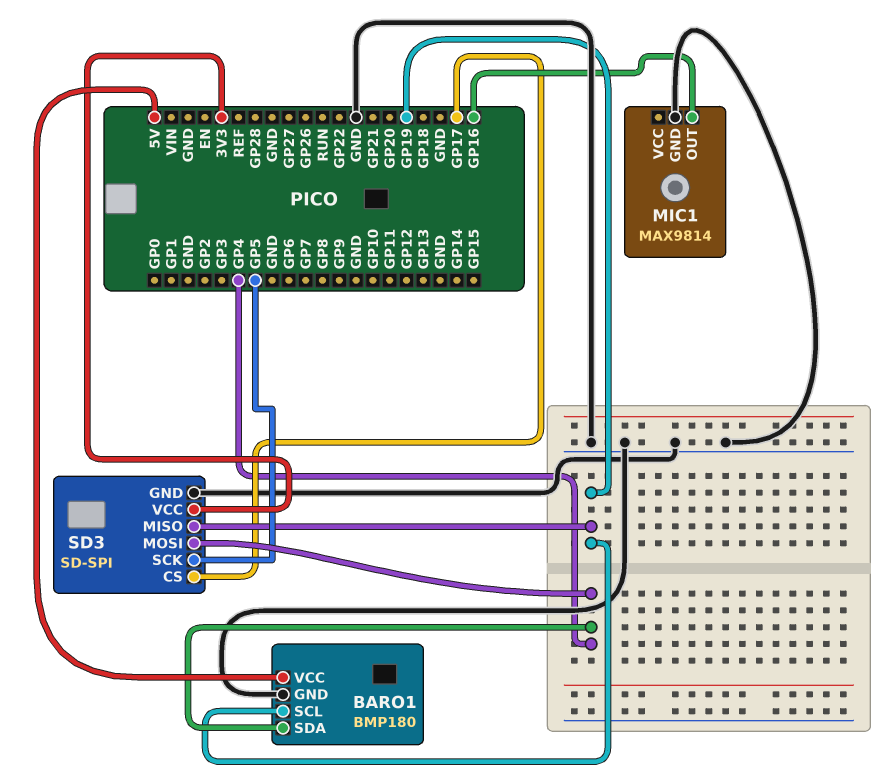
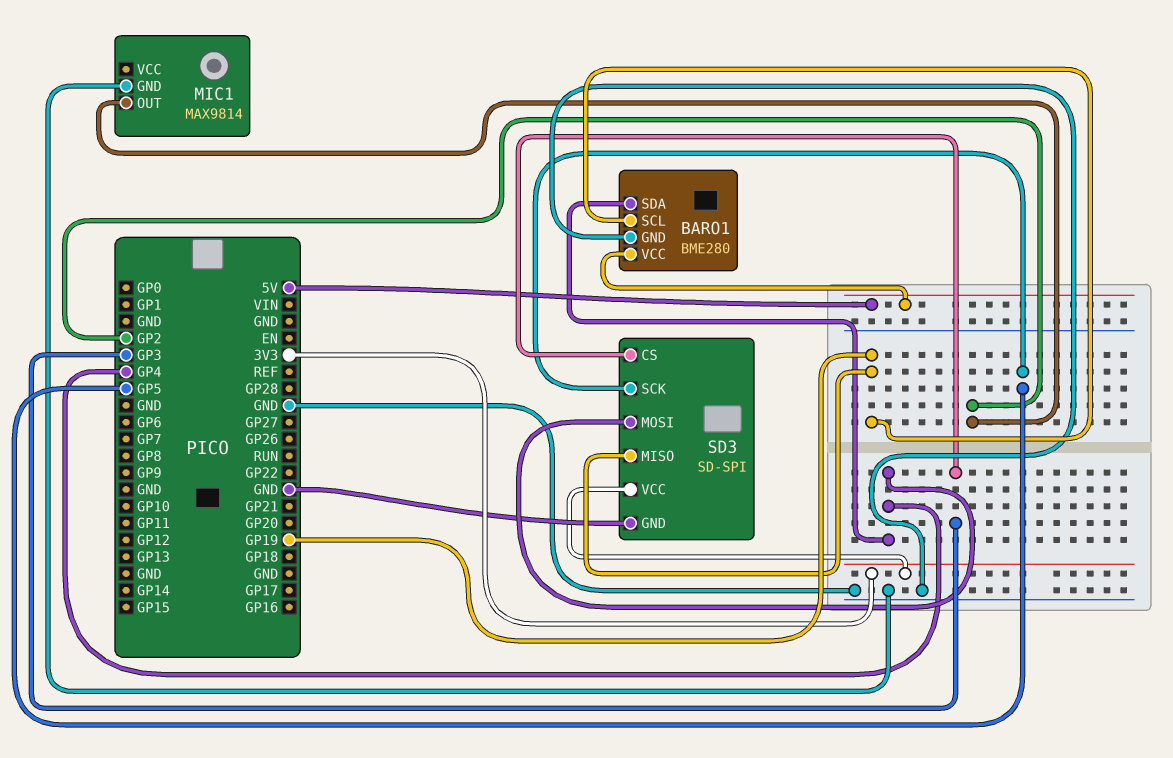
BARO1: BMP180 -> BME280
MIC1 pin OUT: GP16 -> GP2
SD3 pin CS: GP17 -> GP3

